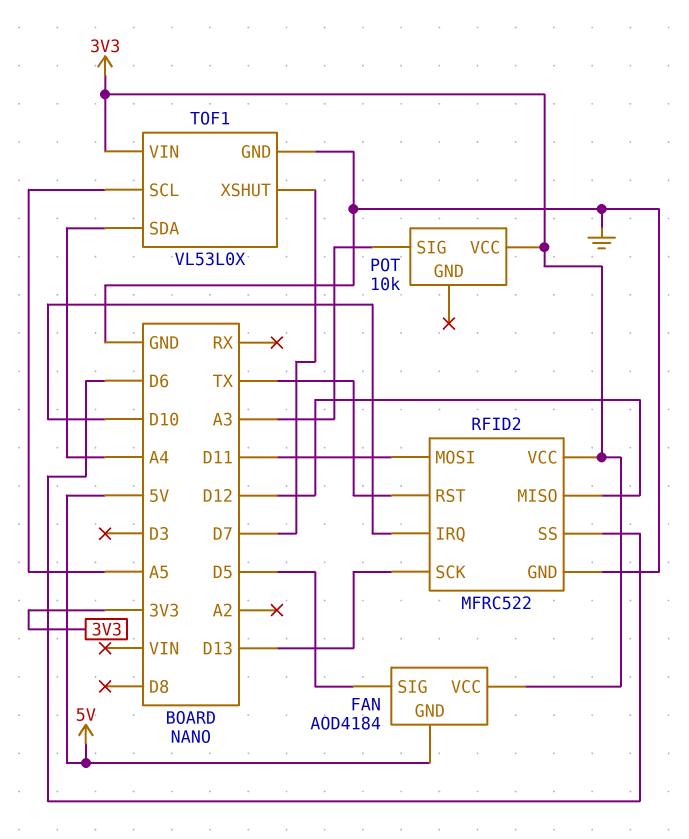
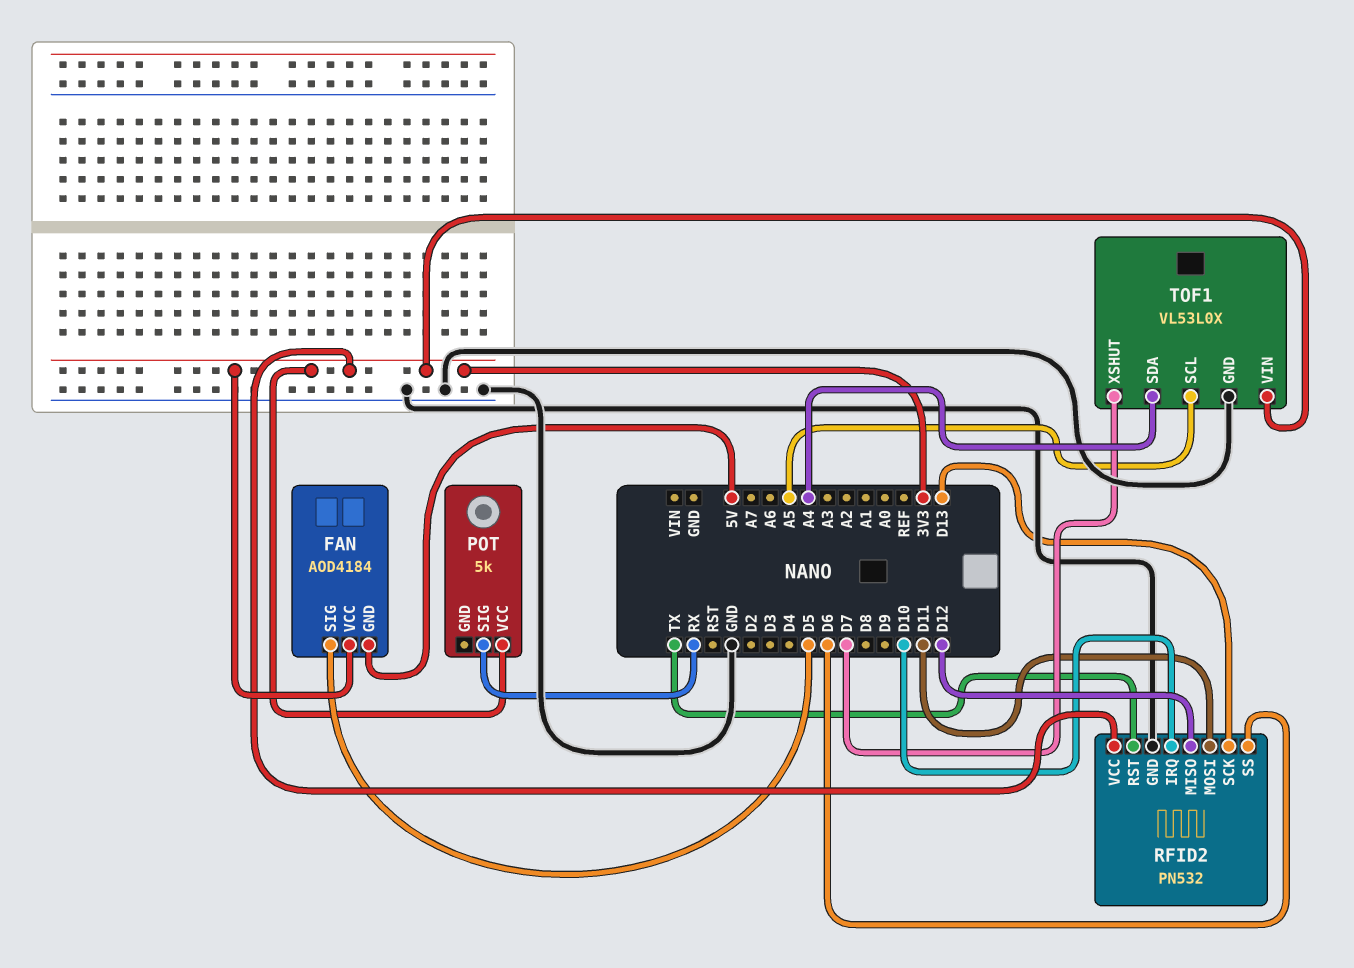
POT: 10k -> 5k
POT pin SIG: A3 -> RX
RFID2: MFRC522 -> PN532

